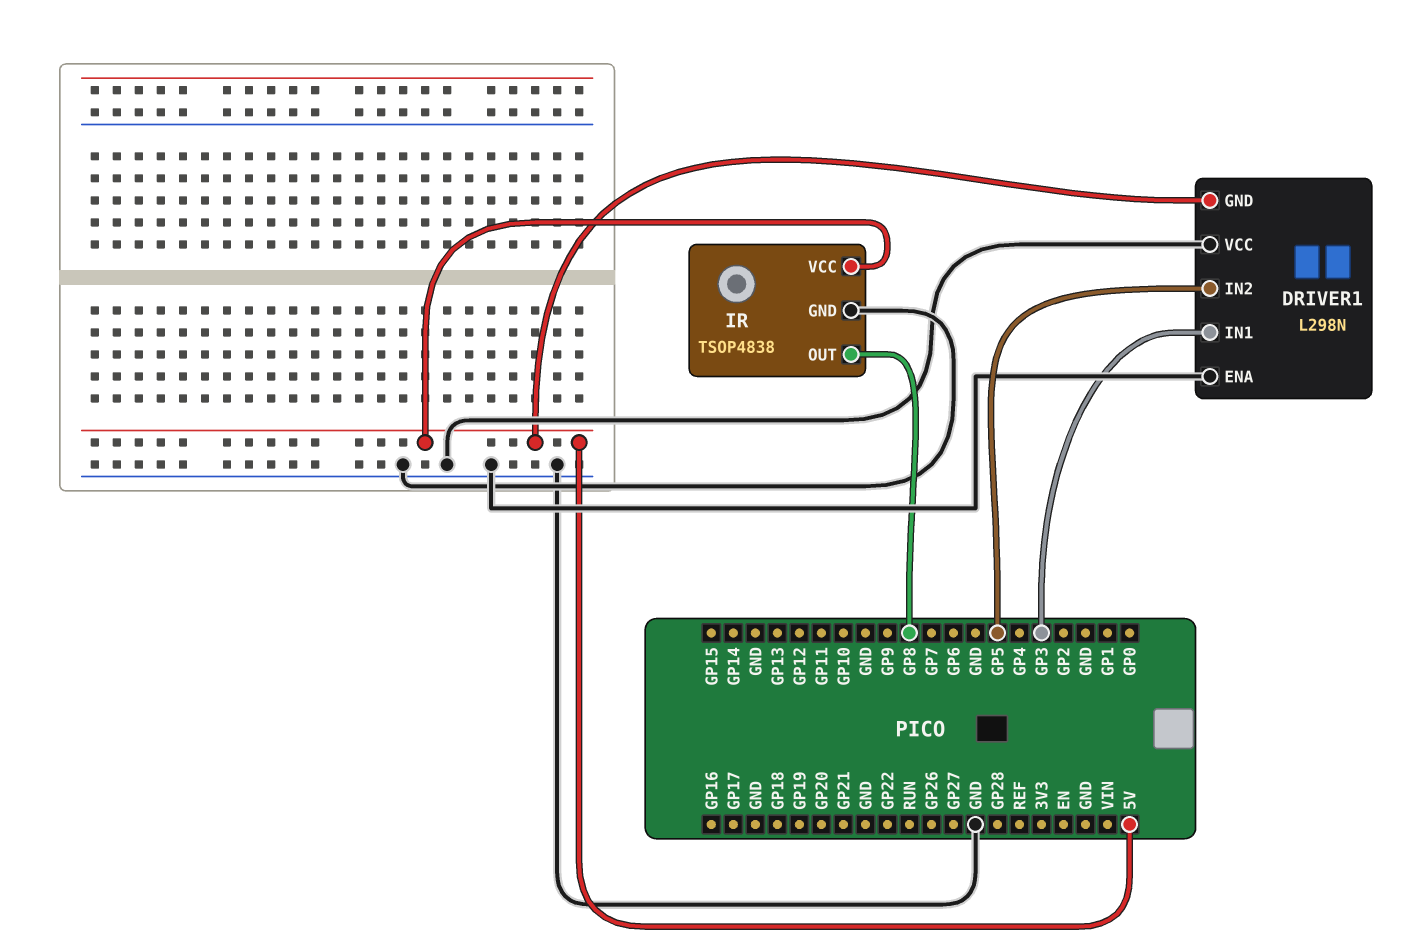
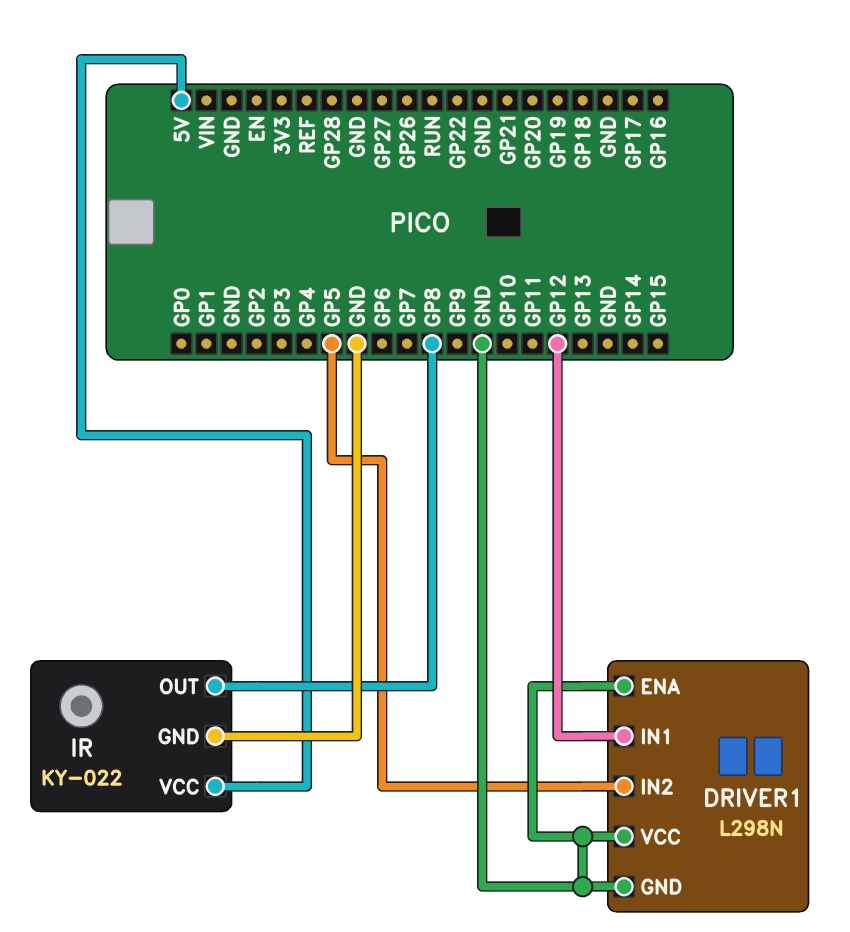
DRIVER1 pin GND: 5V -> GND
DRIVER1 pin IN1: GP3 -> GP12
IR: TSOP4838 -> KY-022

